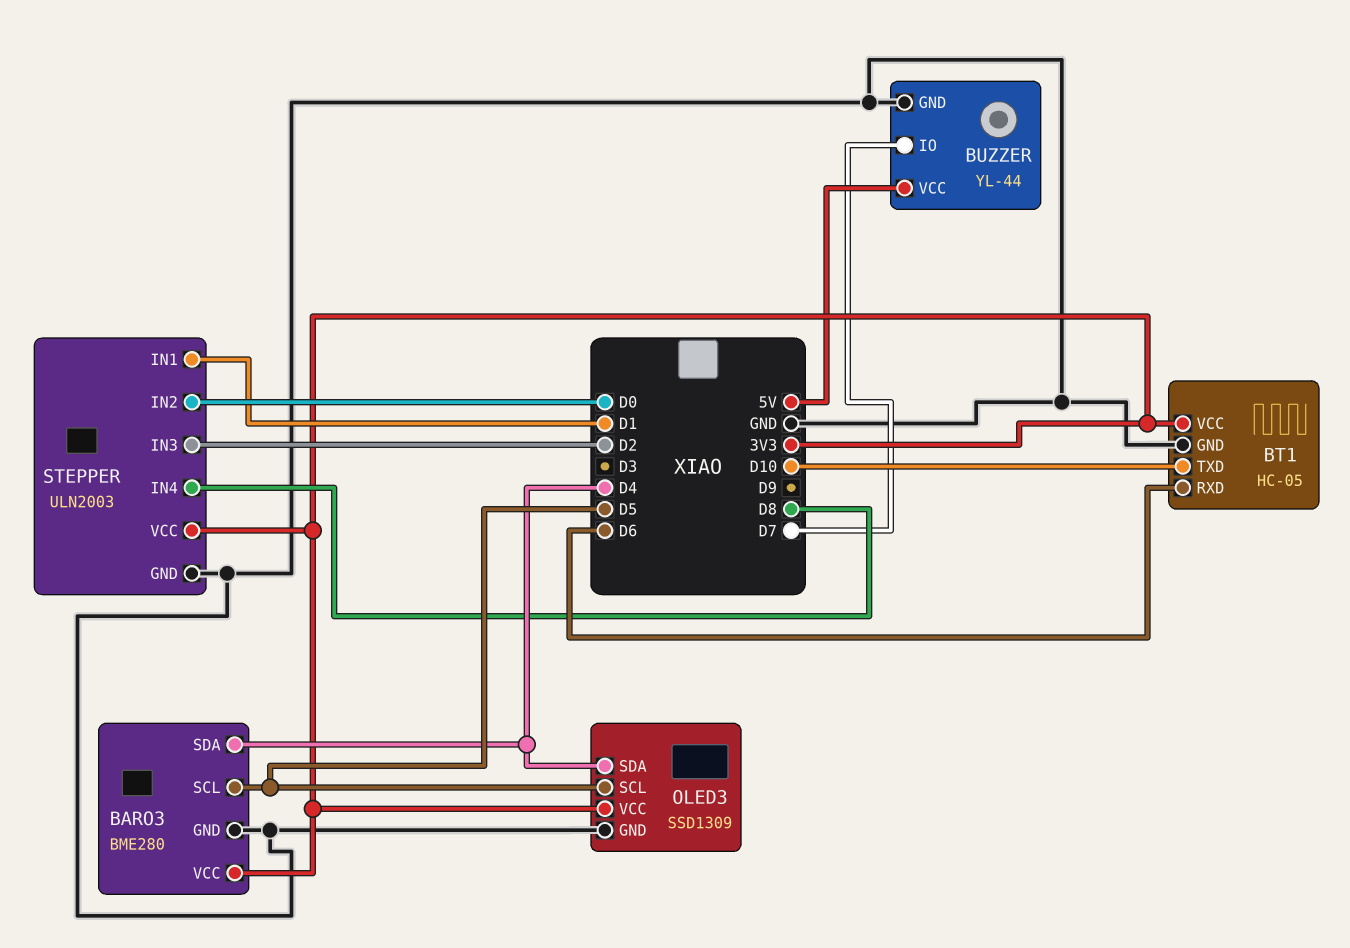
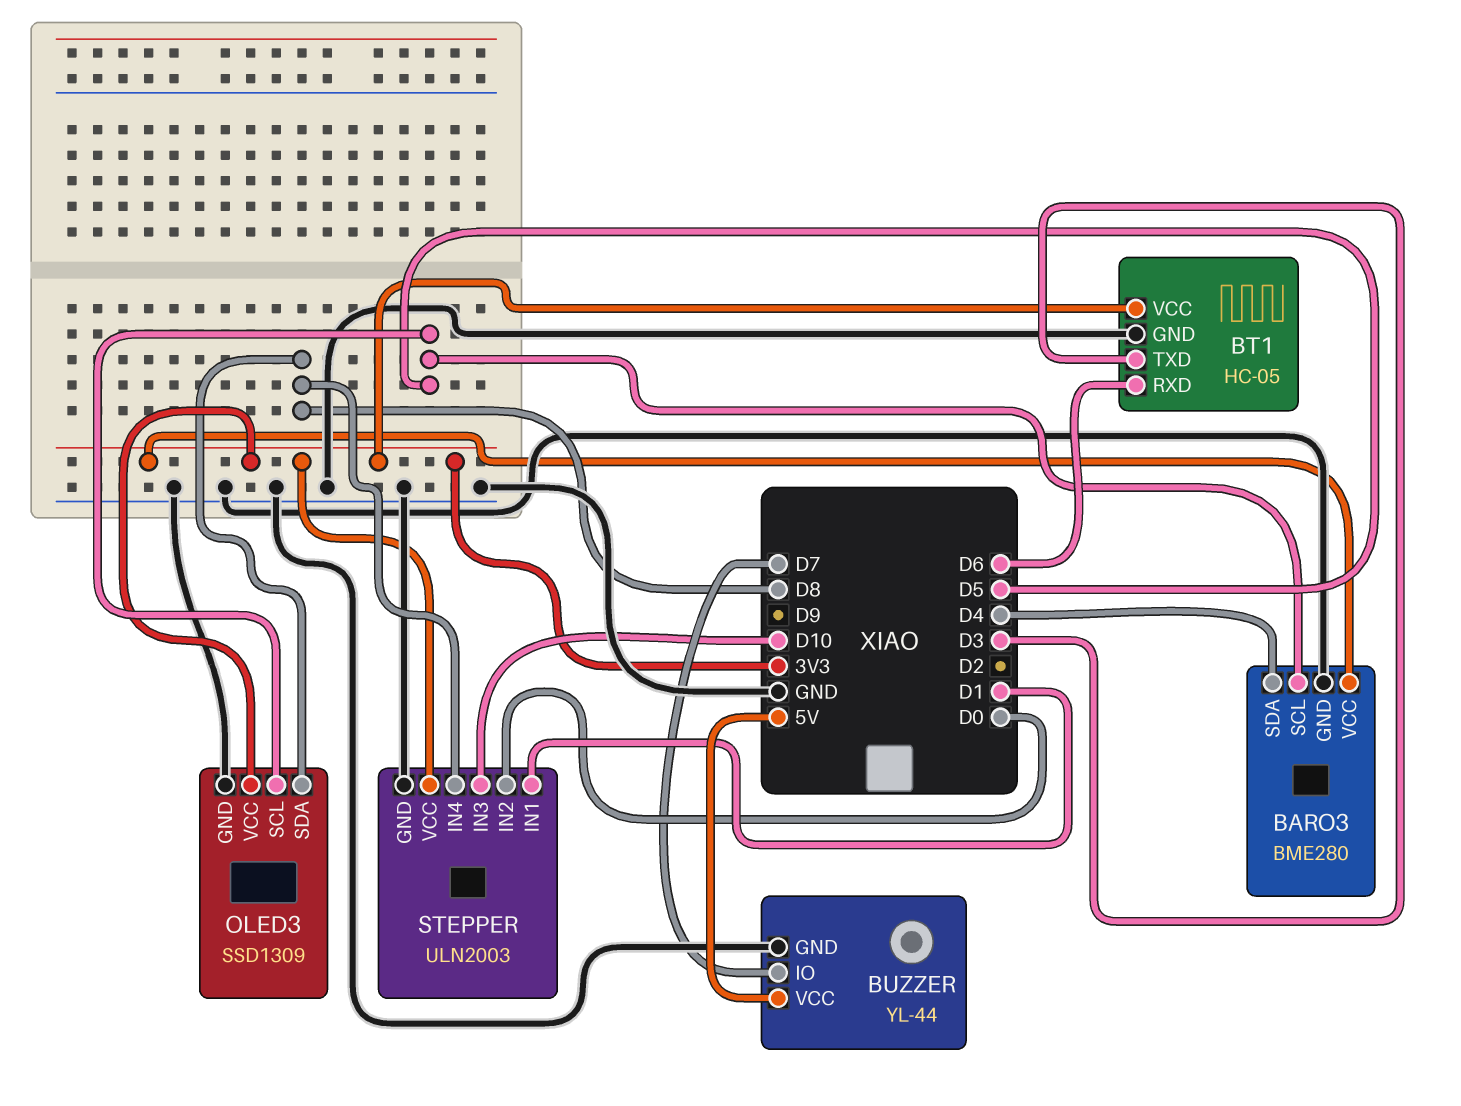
BT1 pin TXD: D10 -> D3
OLED3 pin SDA: D4 -> D8
STEPPER pin IN3: D2 -> D10

